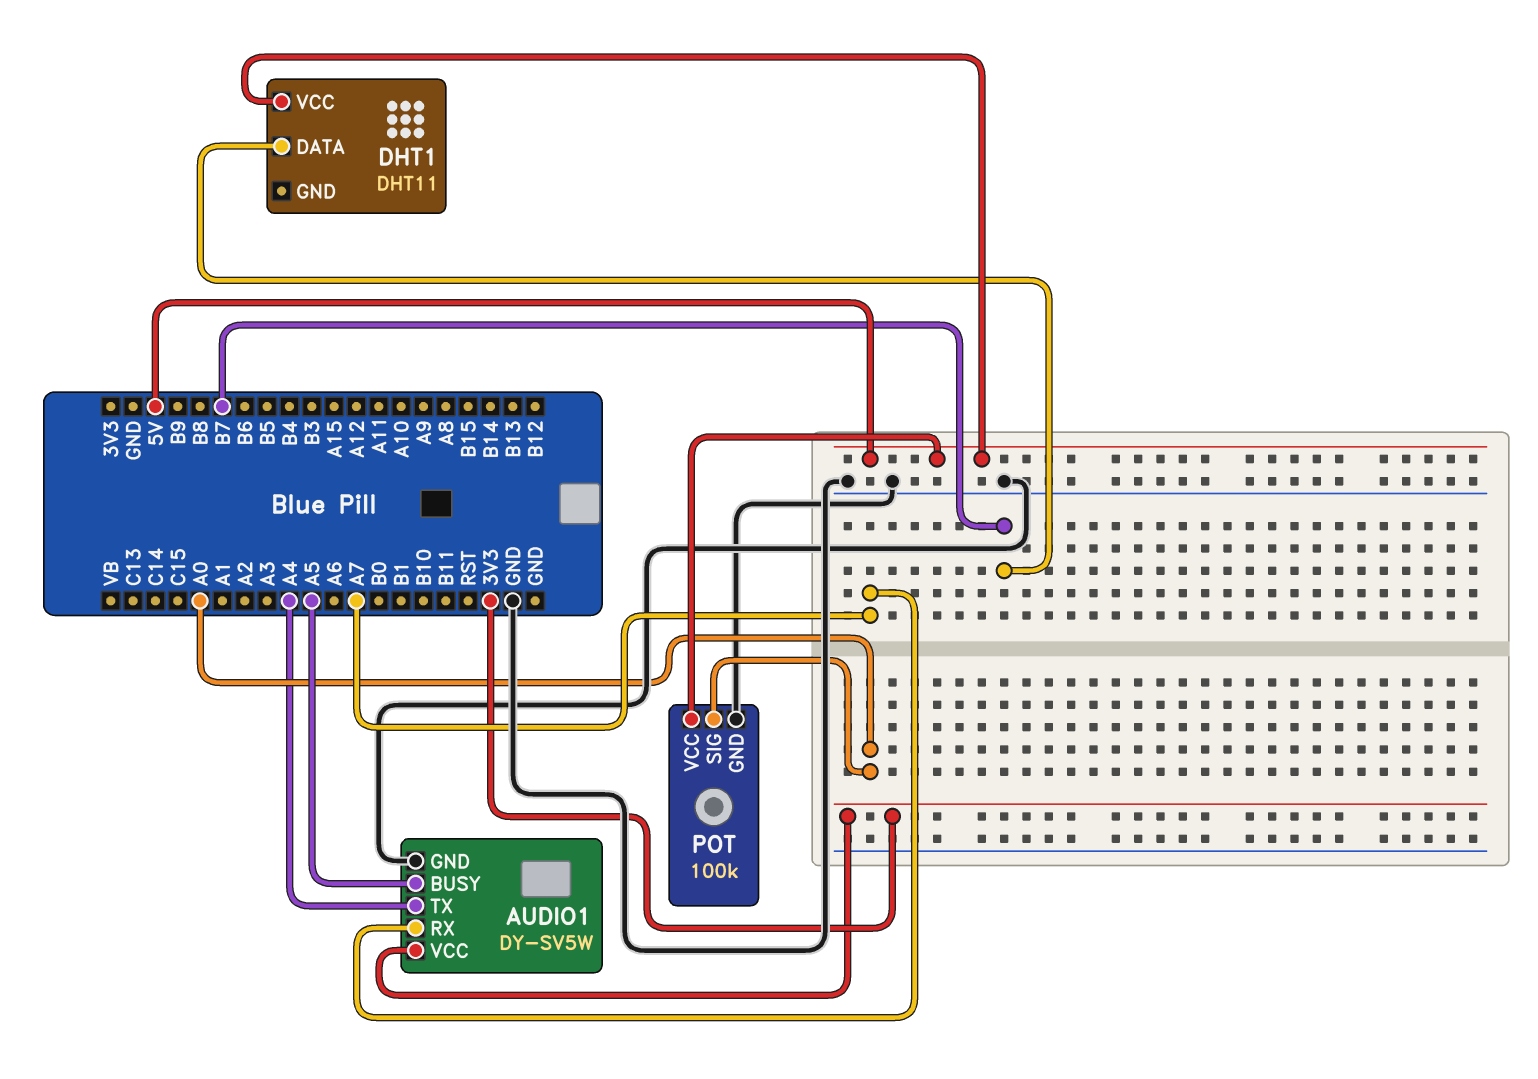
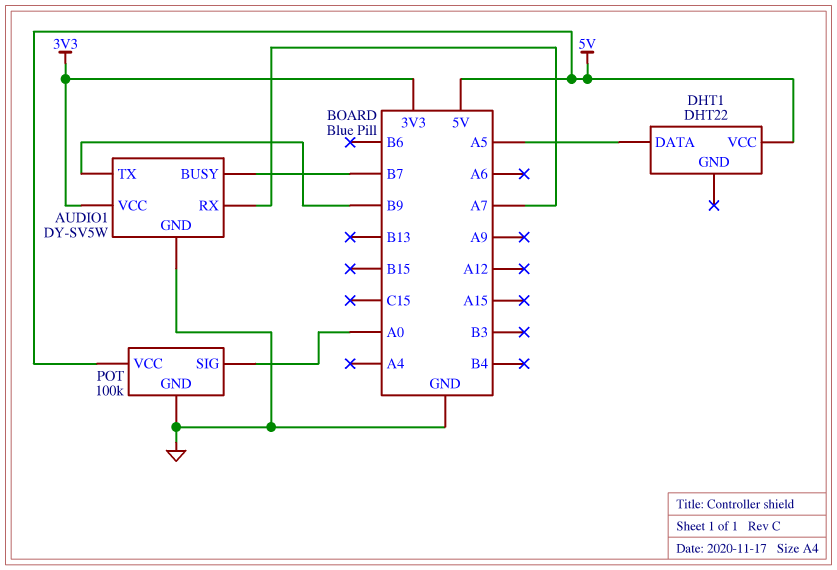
AUDIO1 pin BUSY: A5 -> B7
AUDIO1 pin TX: A4 -> B9
DHT1: DHT11 -> DHT22
DHT1 pin DATA: B7 -> A5

